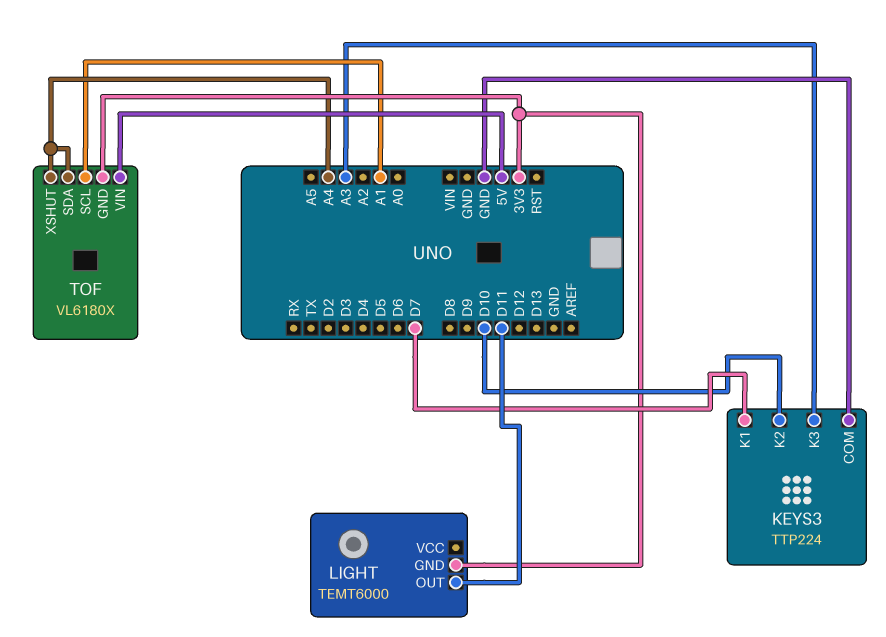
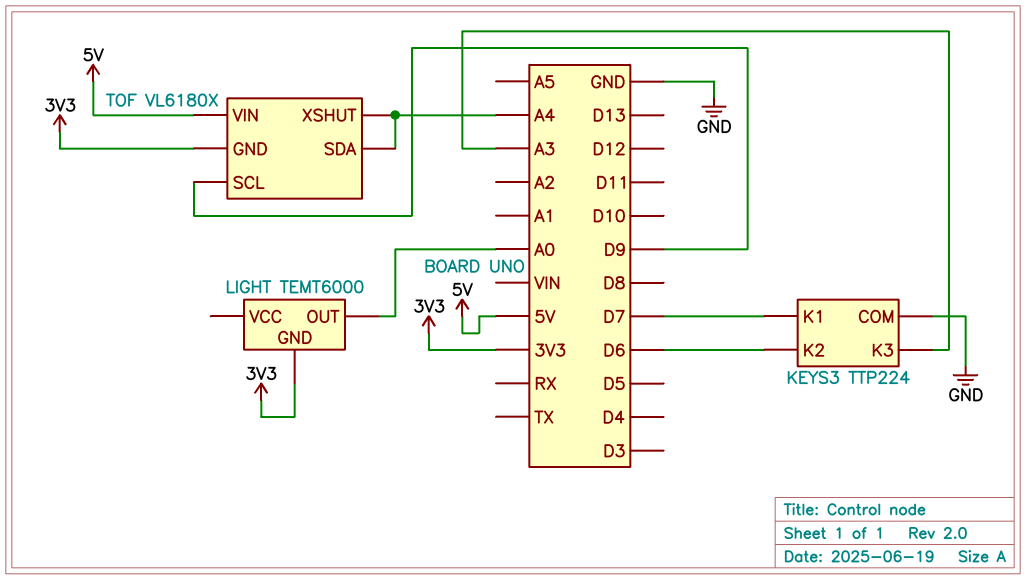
KEYS3 pin K2: D10 -> D6
LIGHT pin OUT: D11 -> A0
TOF pin SCL: A1 -> D9

